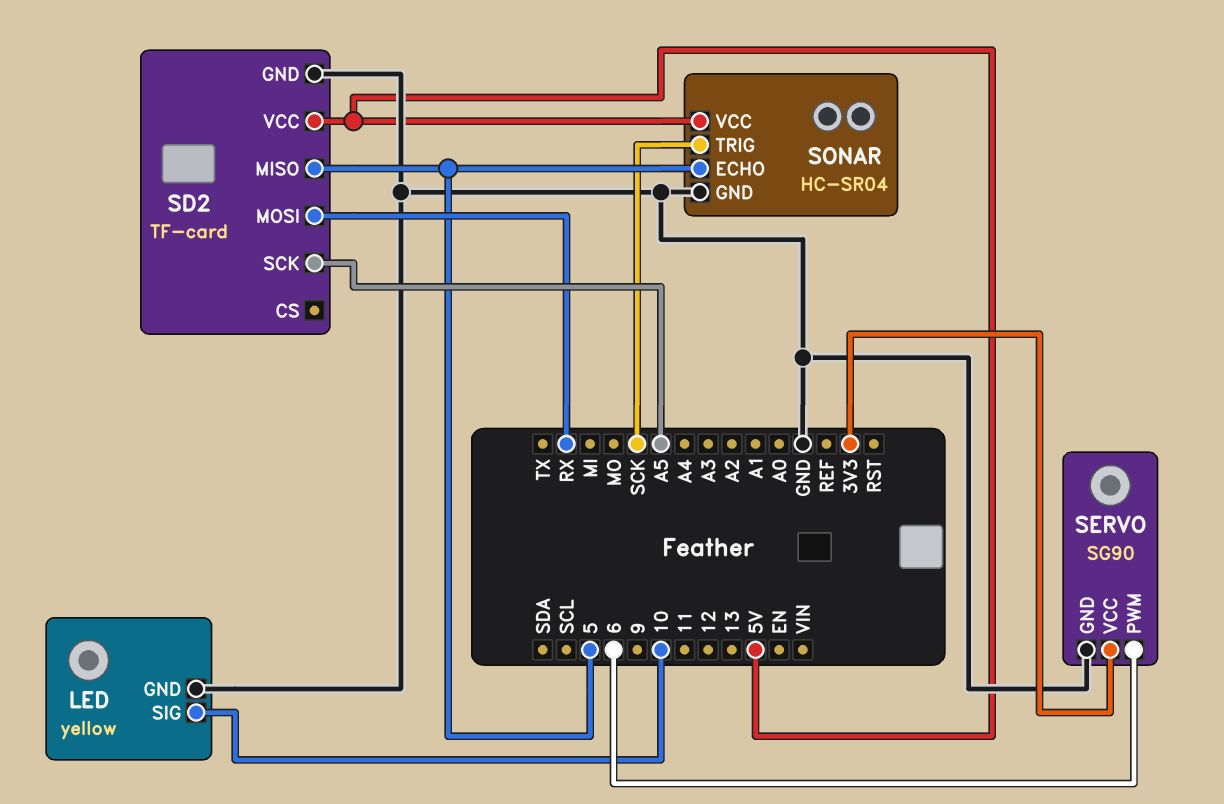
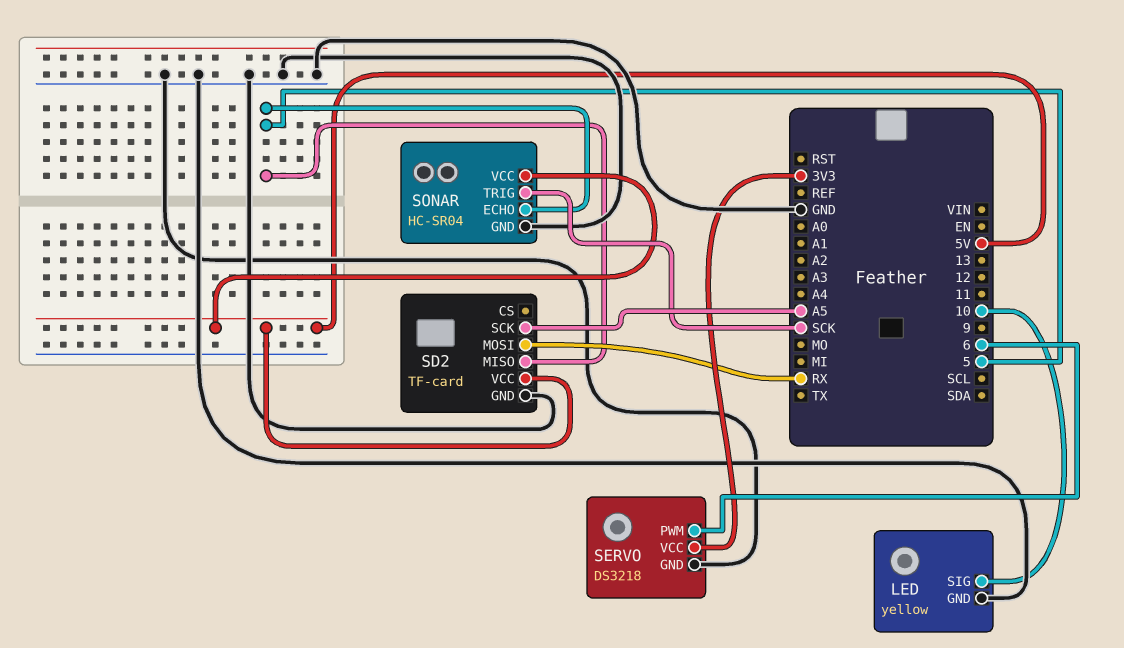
SERVO: SG90 -> DS3218

